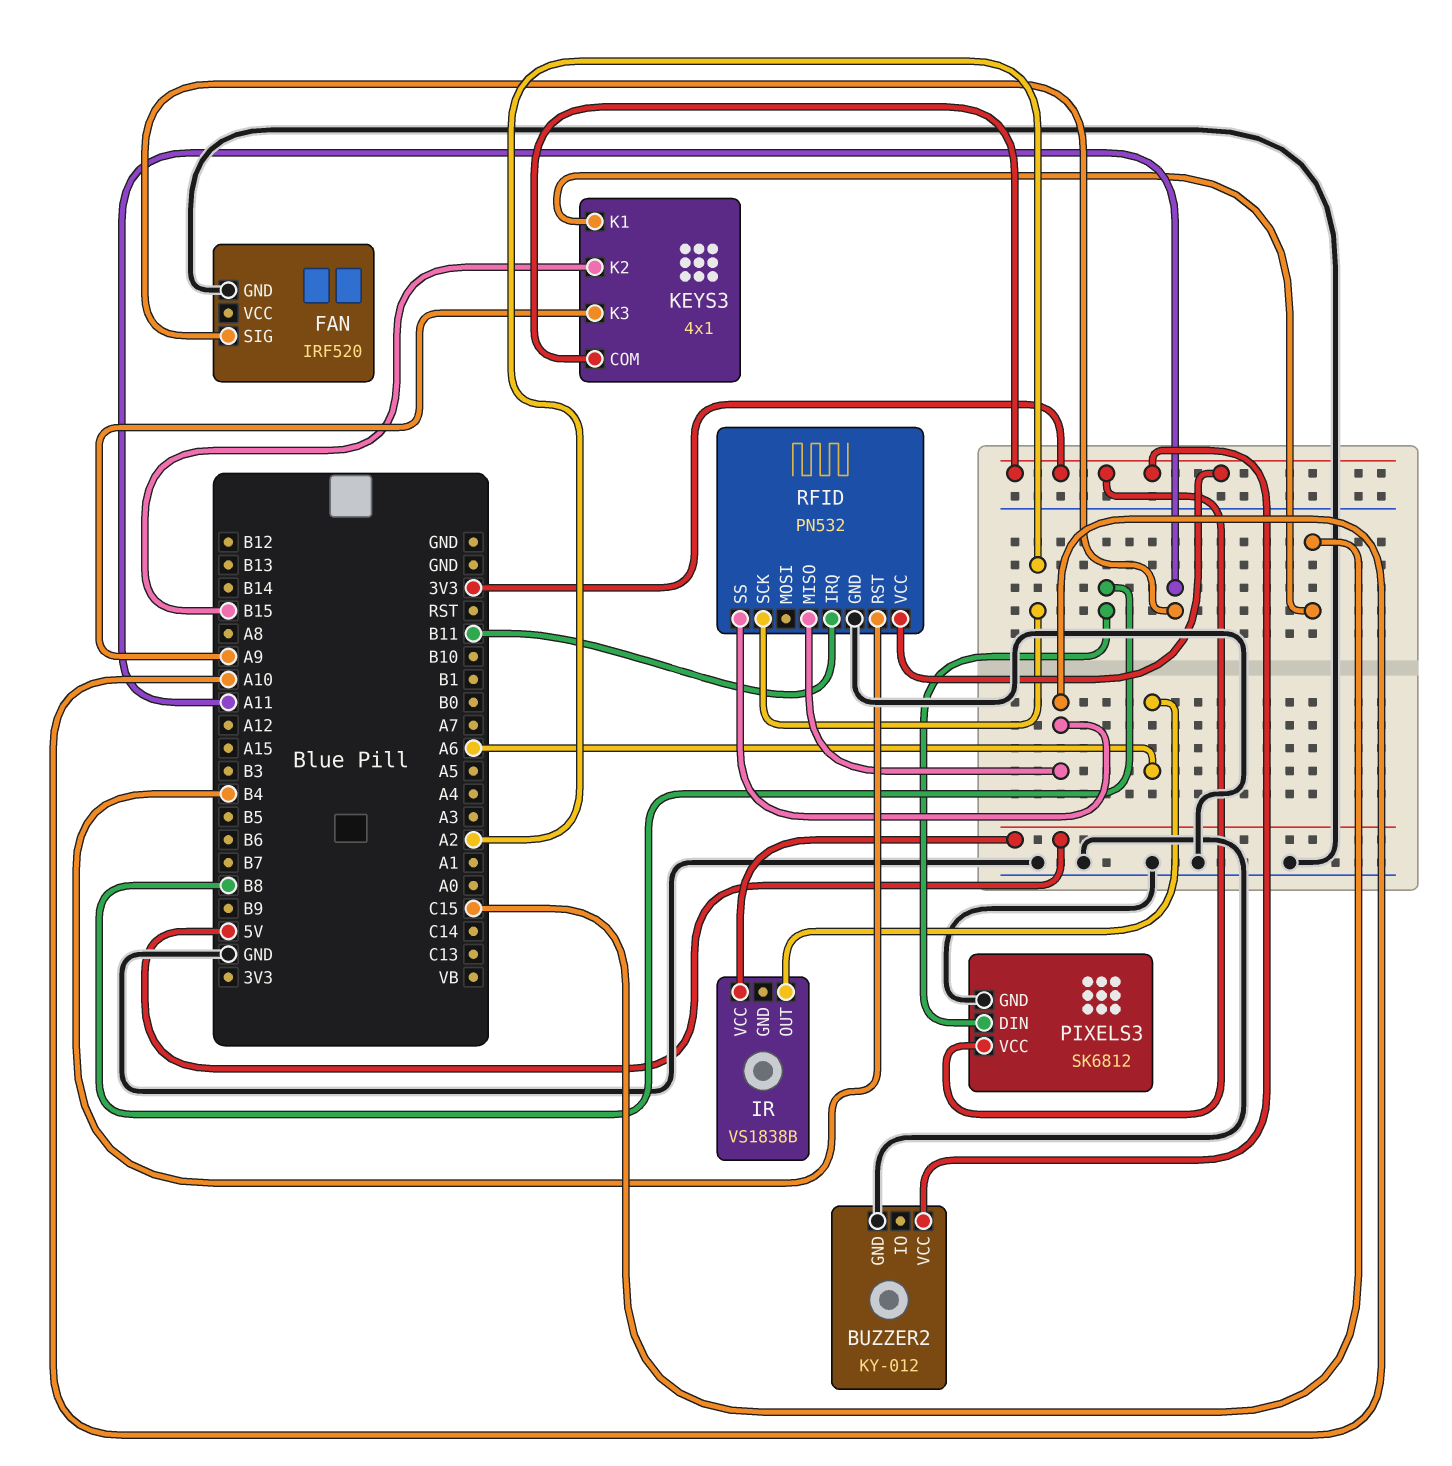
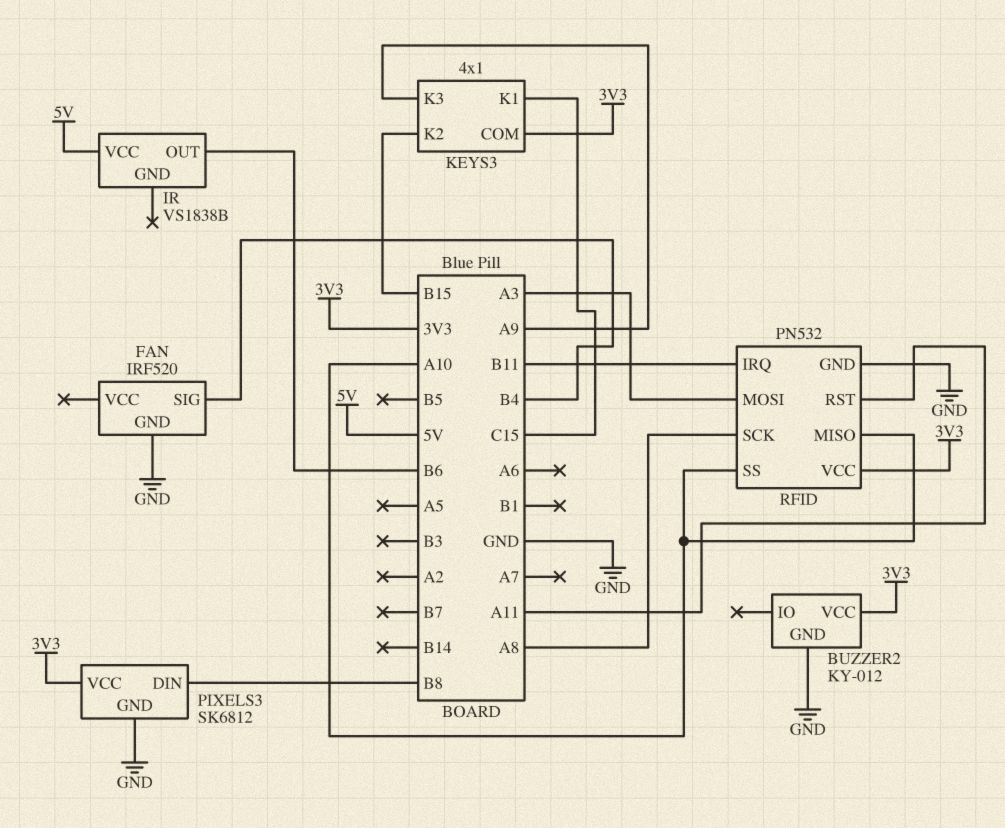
FAN pin SIG: A11 -> B4
IR pin OUT: A6 -> B6
RFID pin MOSI: none -> A3
RFID pin RST: B4 -> A11
RFID pin SCK: A2 -> A8

